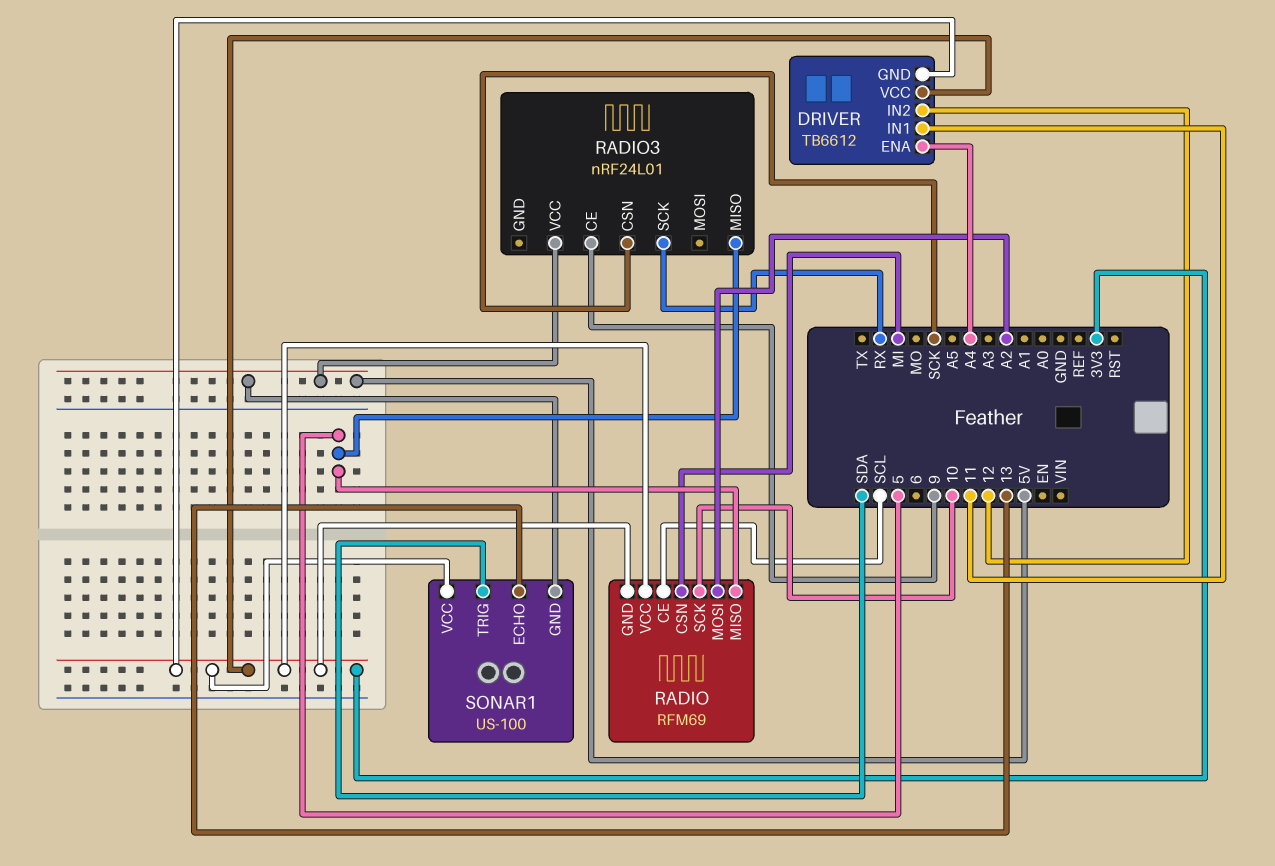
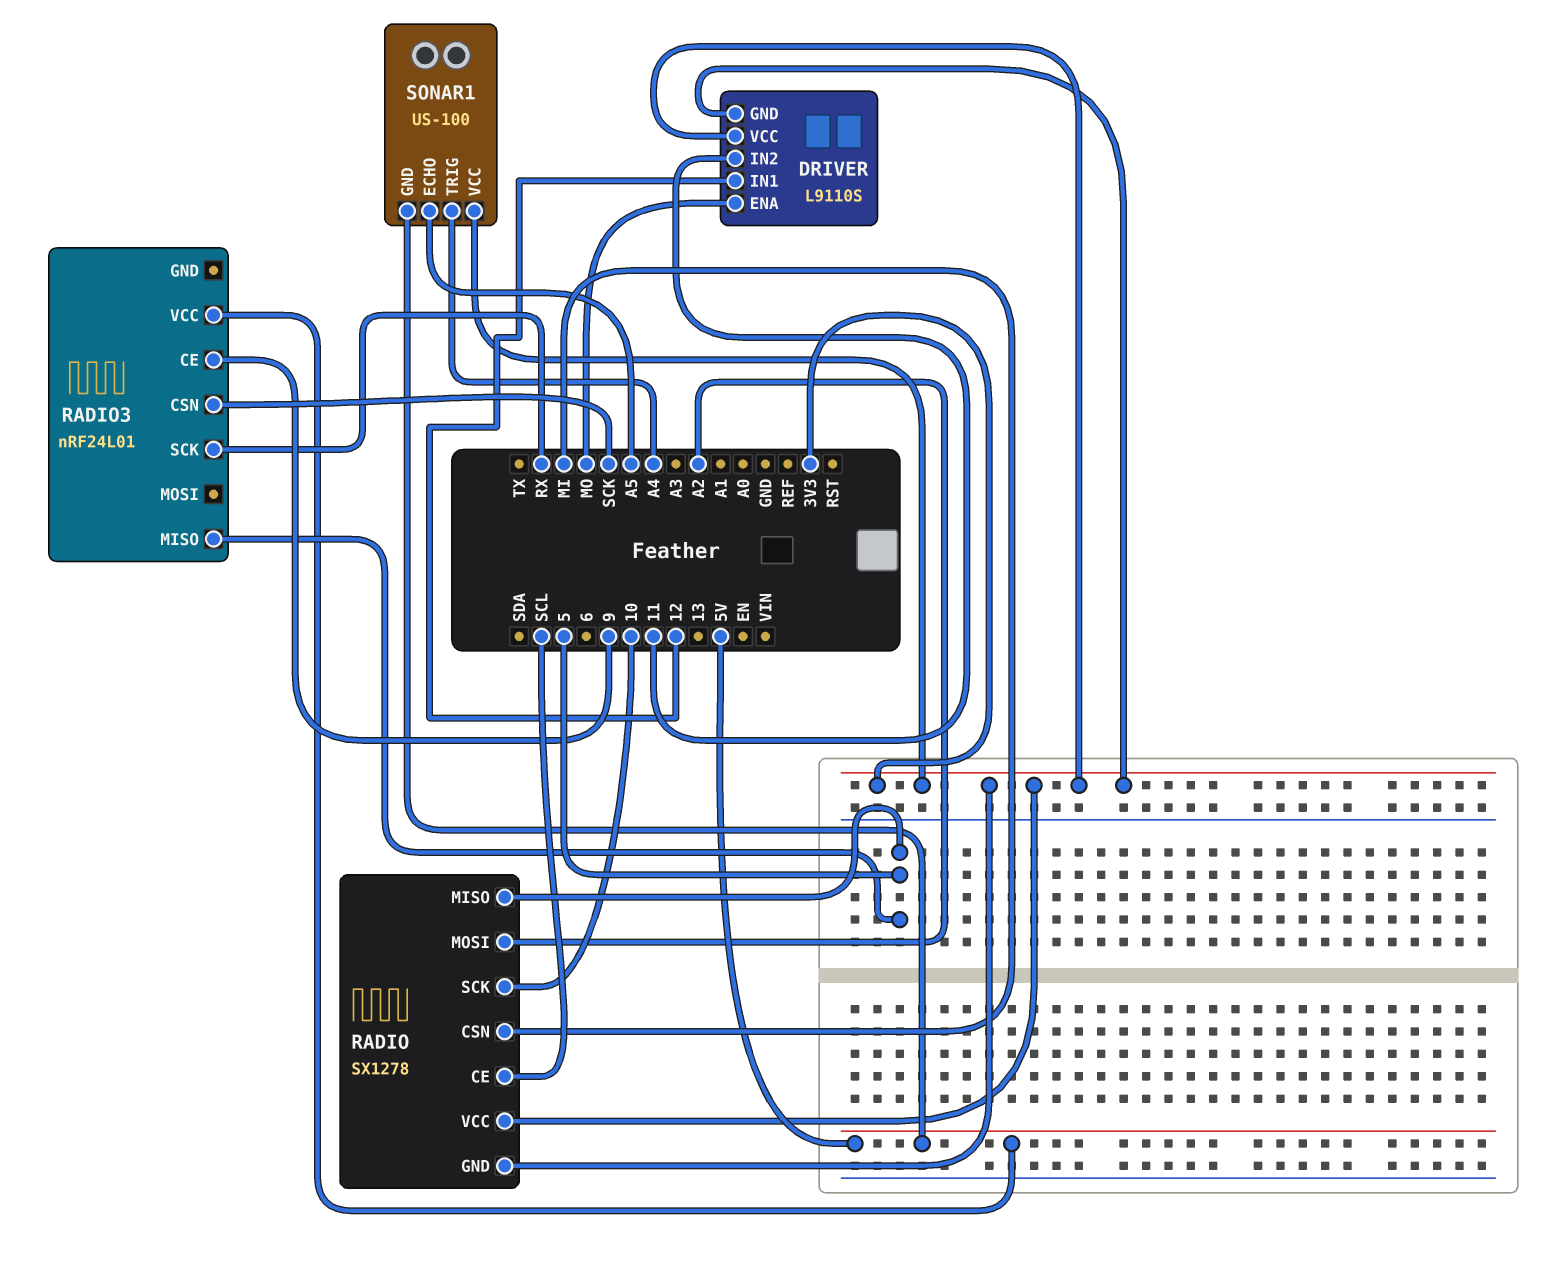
DRIVER: TB6612 -> L9110S
DRIVER pin ENA: A4 -> MO
DRIVER pin IN1: 11 -> 12
DRIVER pin IN2: 12 -> 11
RADIO: RFM69 -> SX1278
SONAR1 pin ECHO: 13 -> A5
SONAR1 pin TRIG: SDA -> A4

